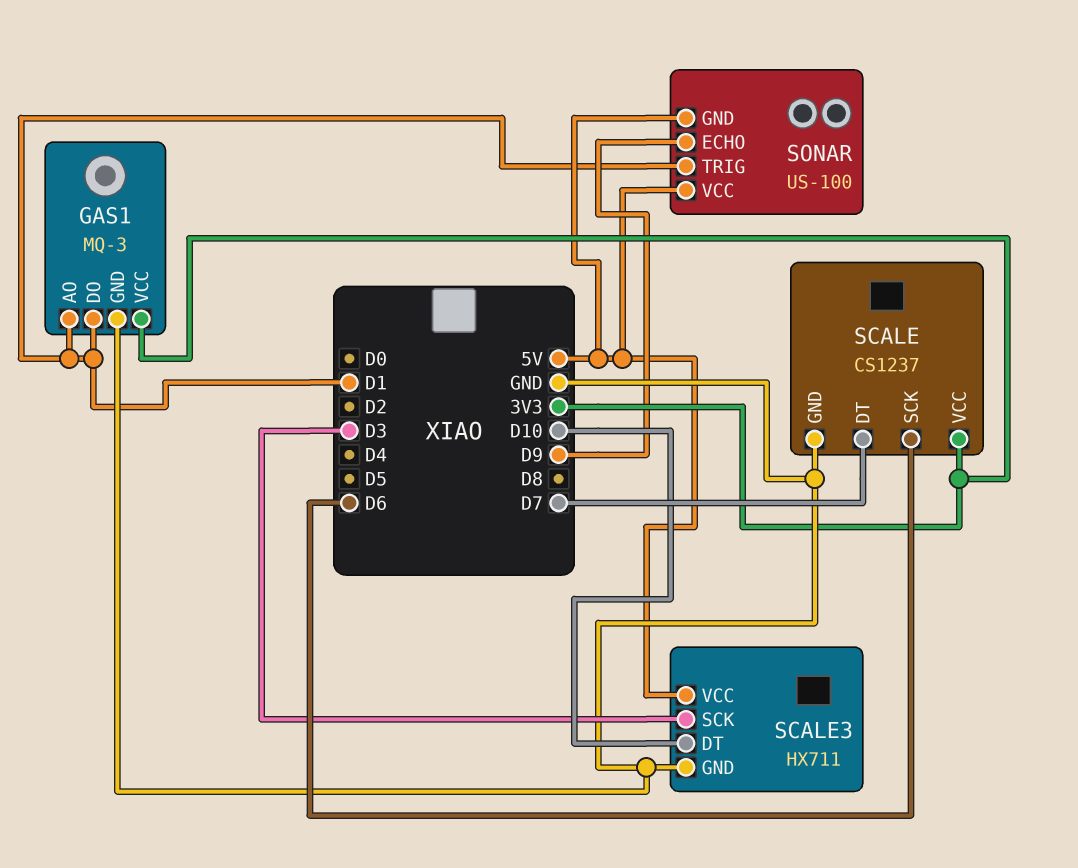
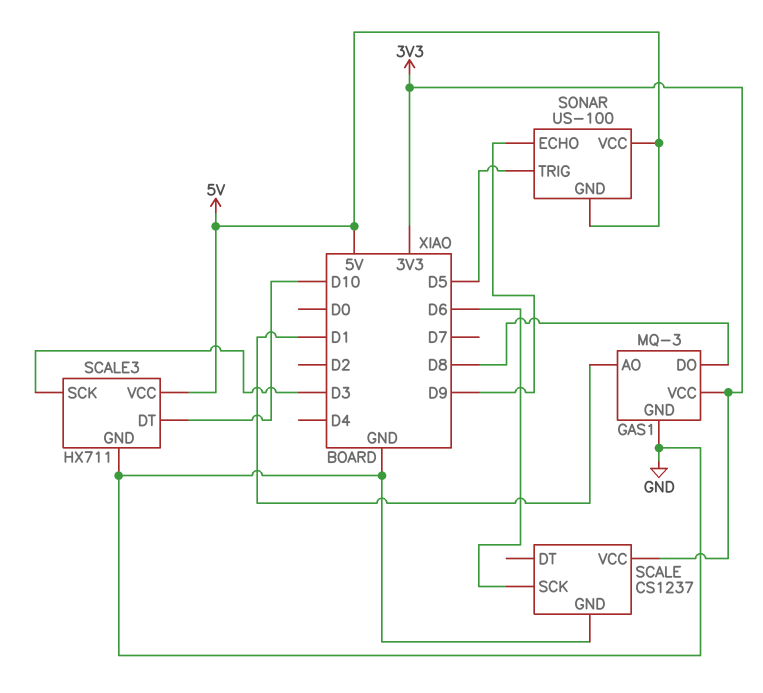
GAS1 pin DO: D1 -> D8
SCALE pin DT: D7 -> none
SONAR pin TRIG: D1 -> D5

